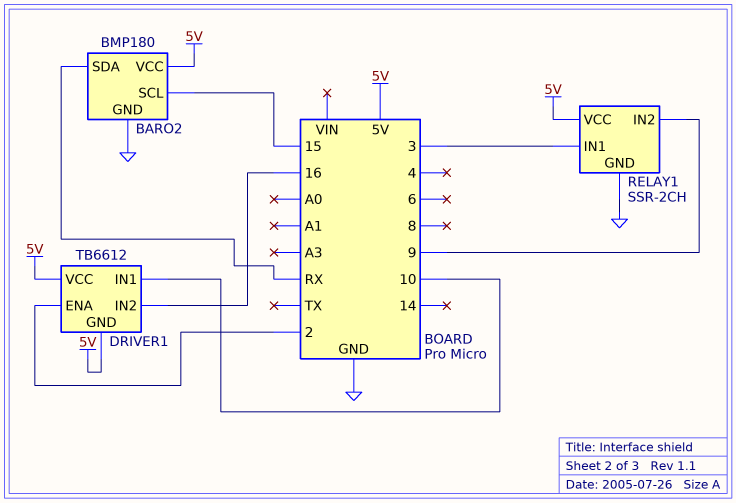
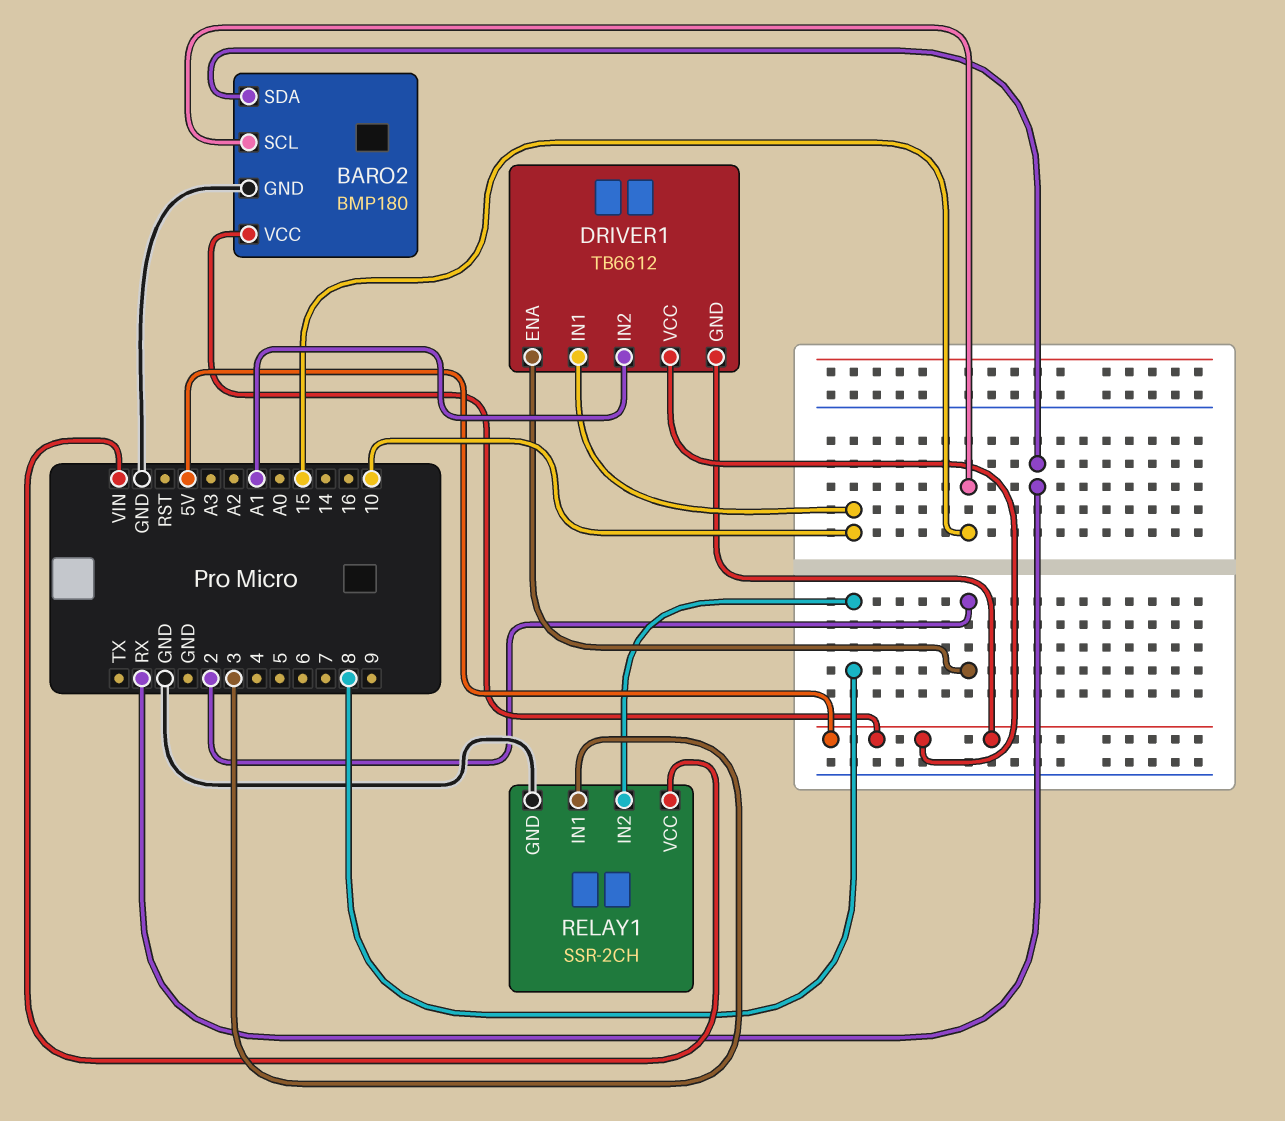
DRIVER1 pin IN2: 16 -> A1
RELAY1 pin IN2: 9 -> 8
RELAY1 pin VCC: 5V -> VIN

